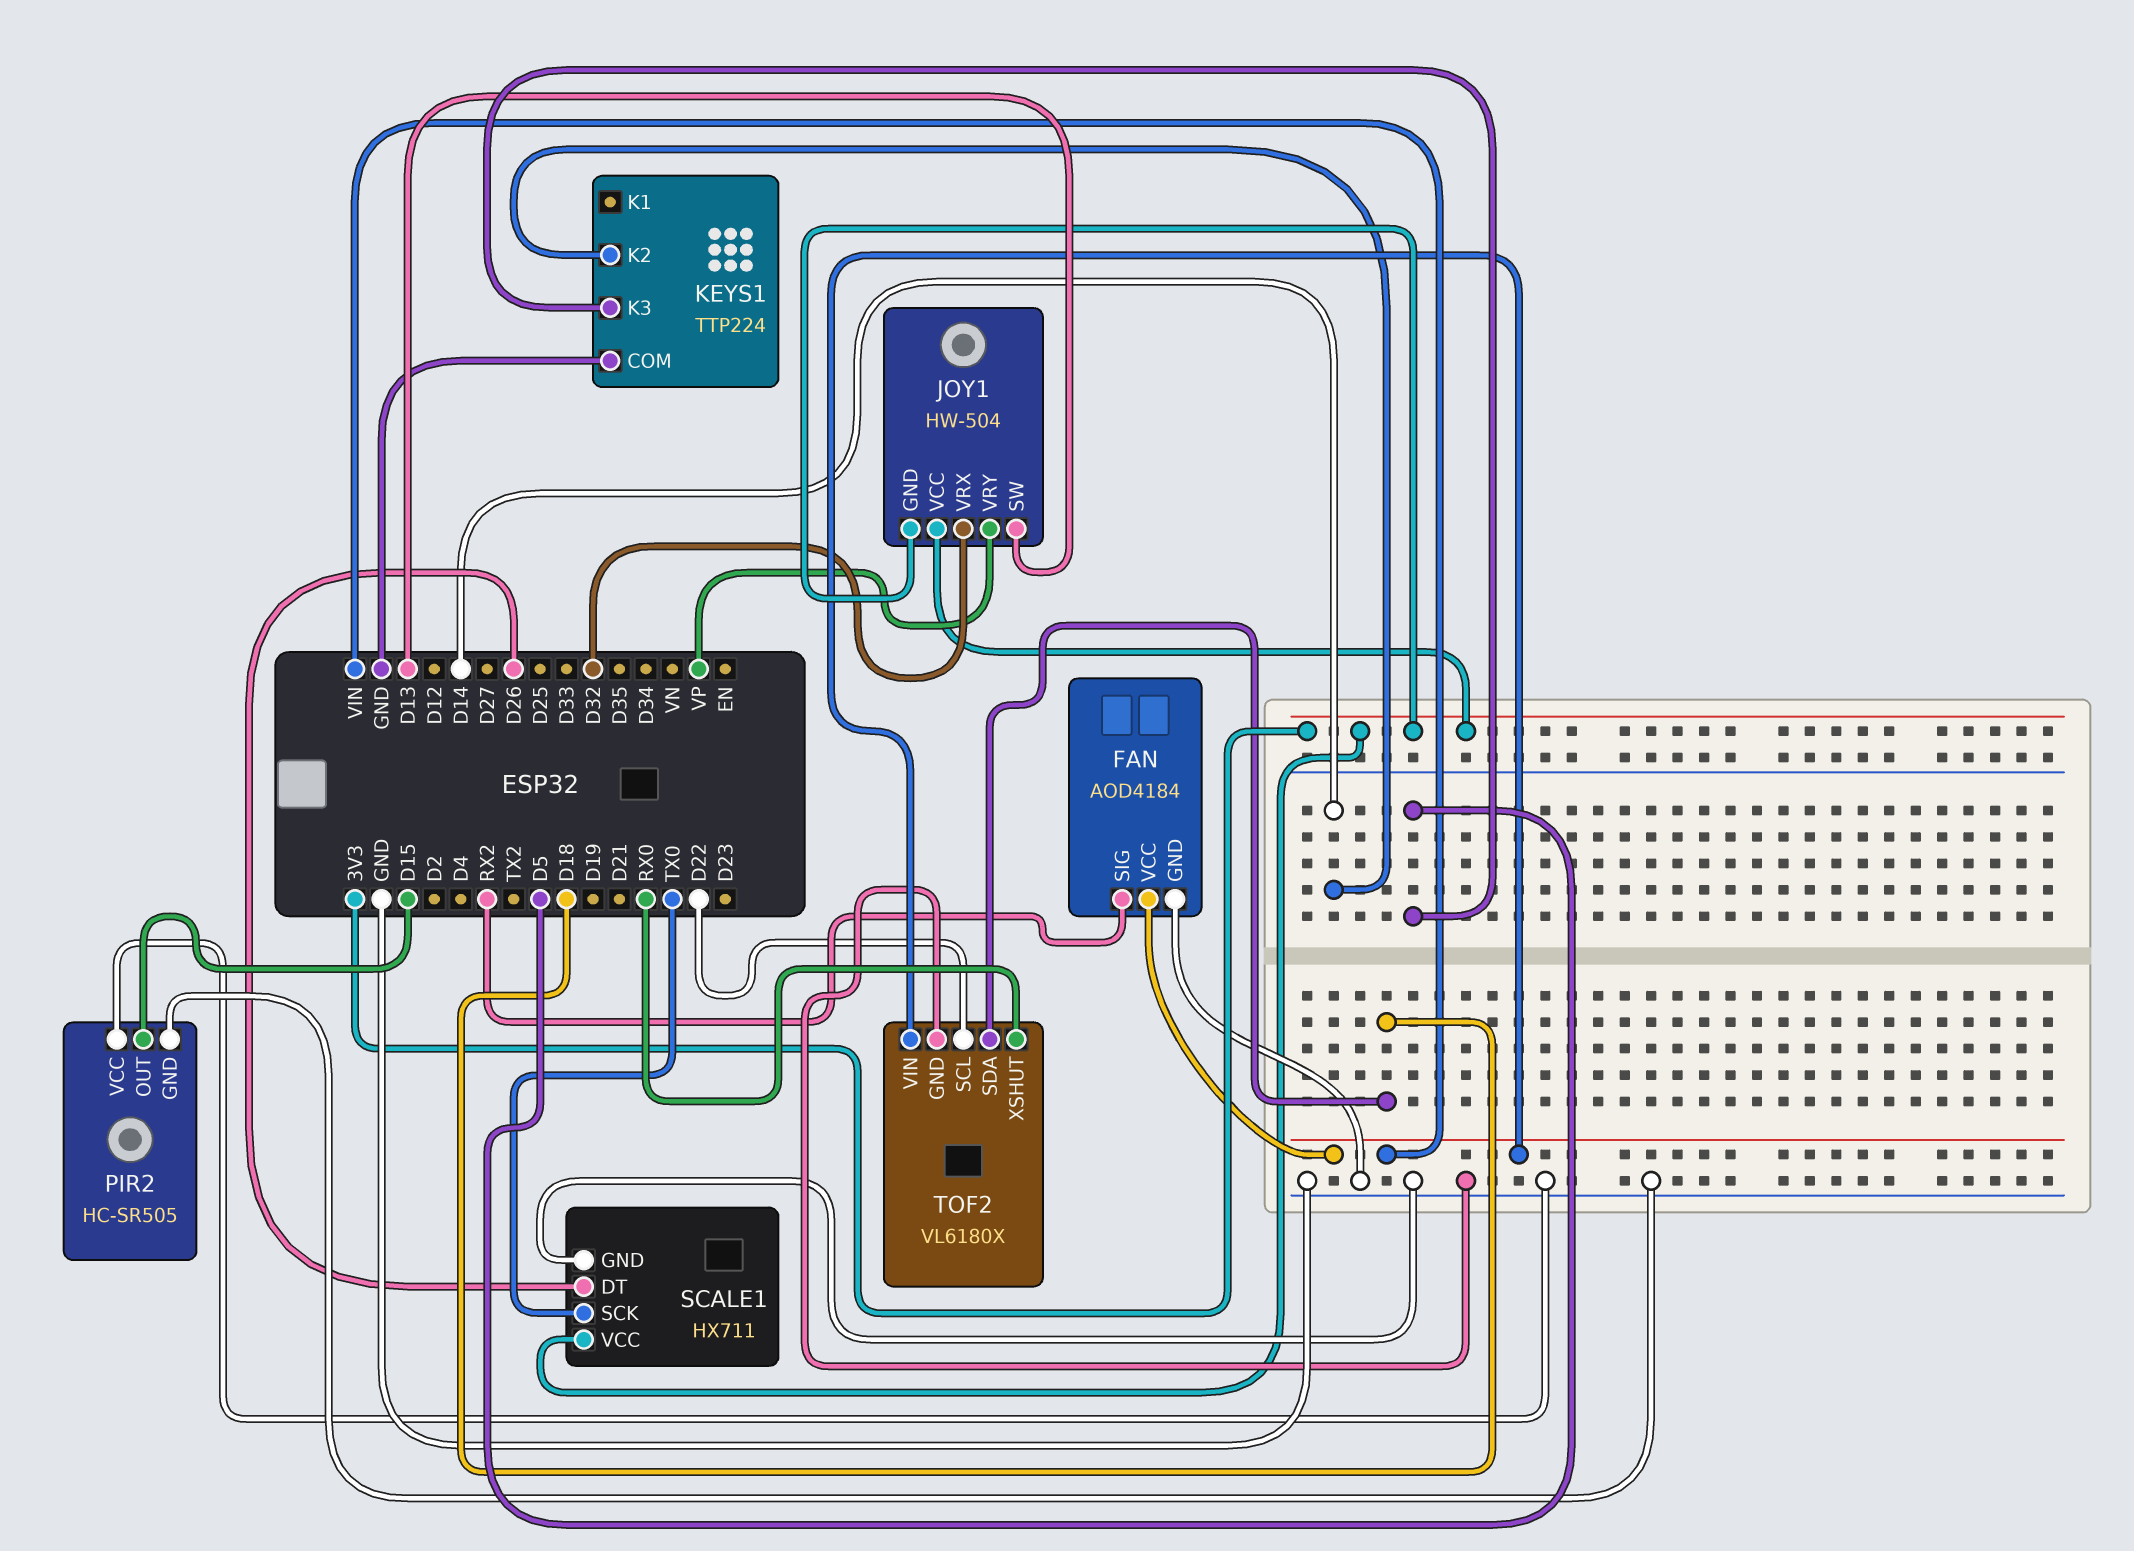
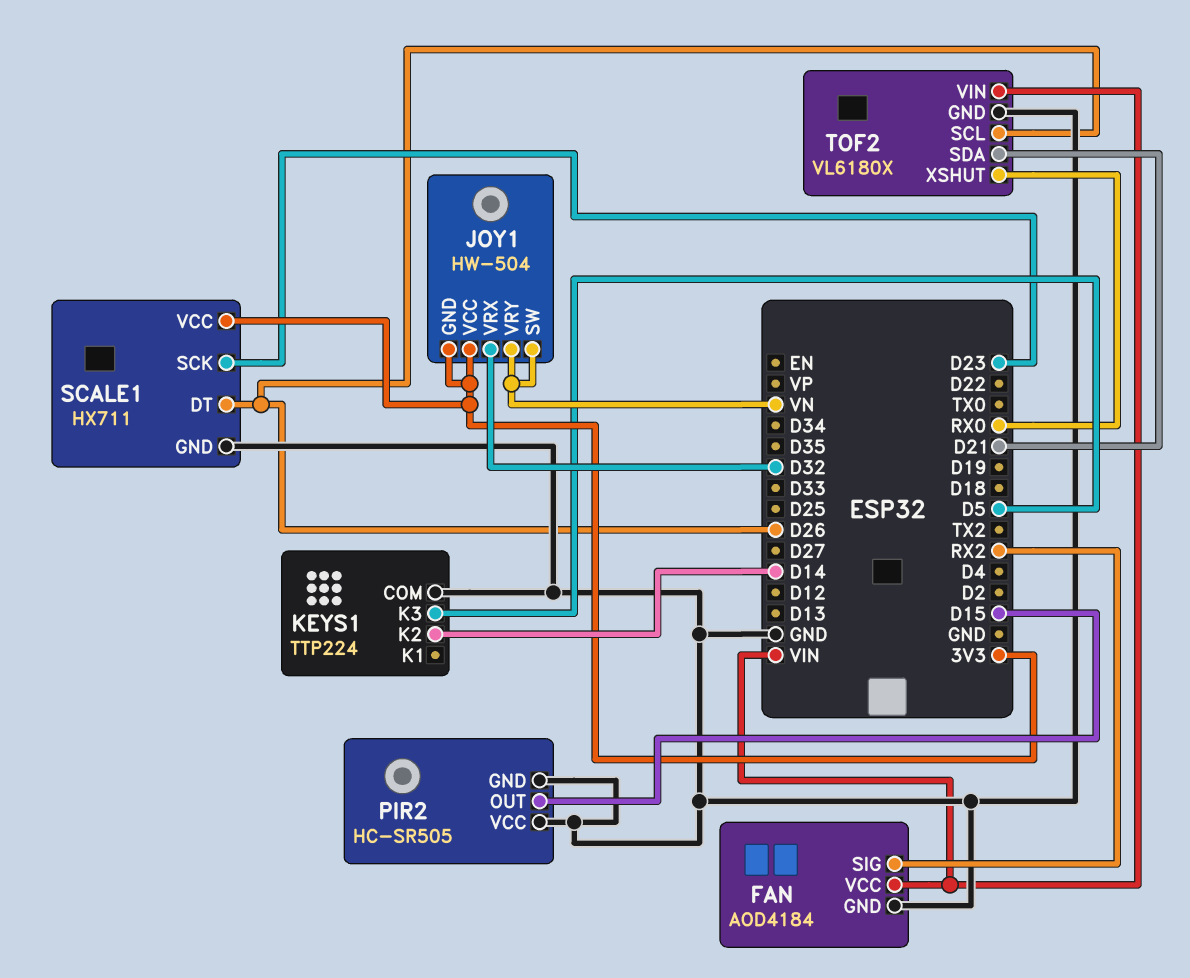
JOY1 pin SW: D13 -> VN
JOY1 pin VRY: VP -> VN
SCALE1 pin SCK: TX0 -> D23
TOF2 pin SCL: D22 -> D26
TOF2 pin SDA: D18 -> D21

